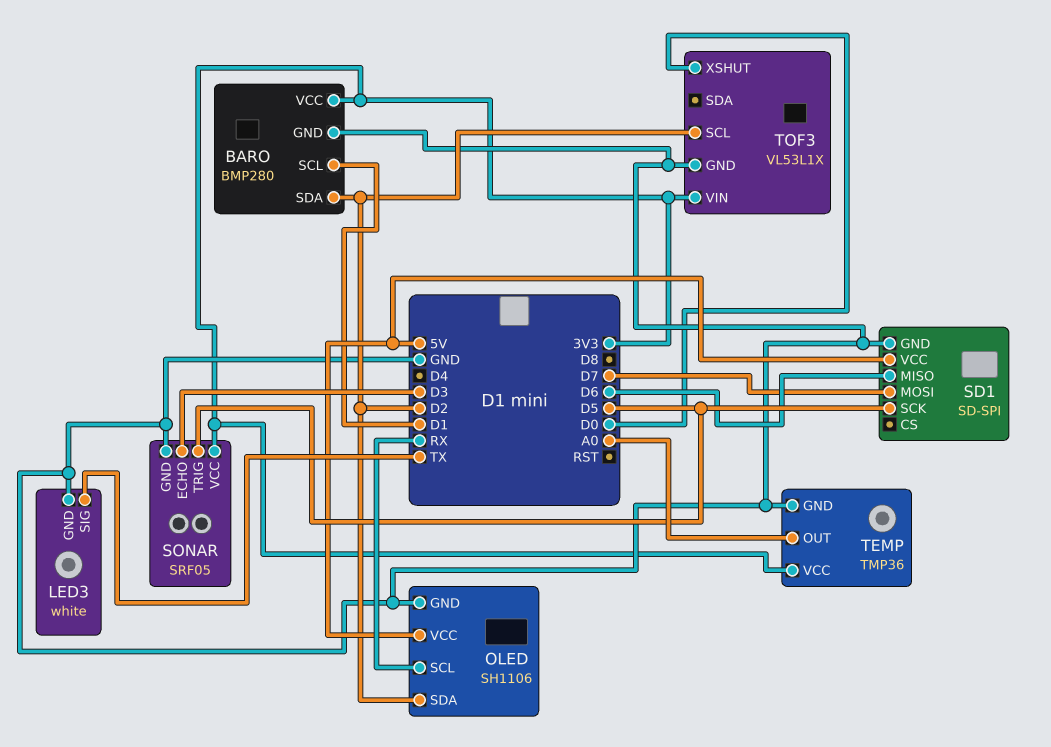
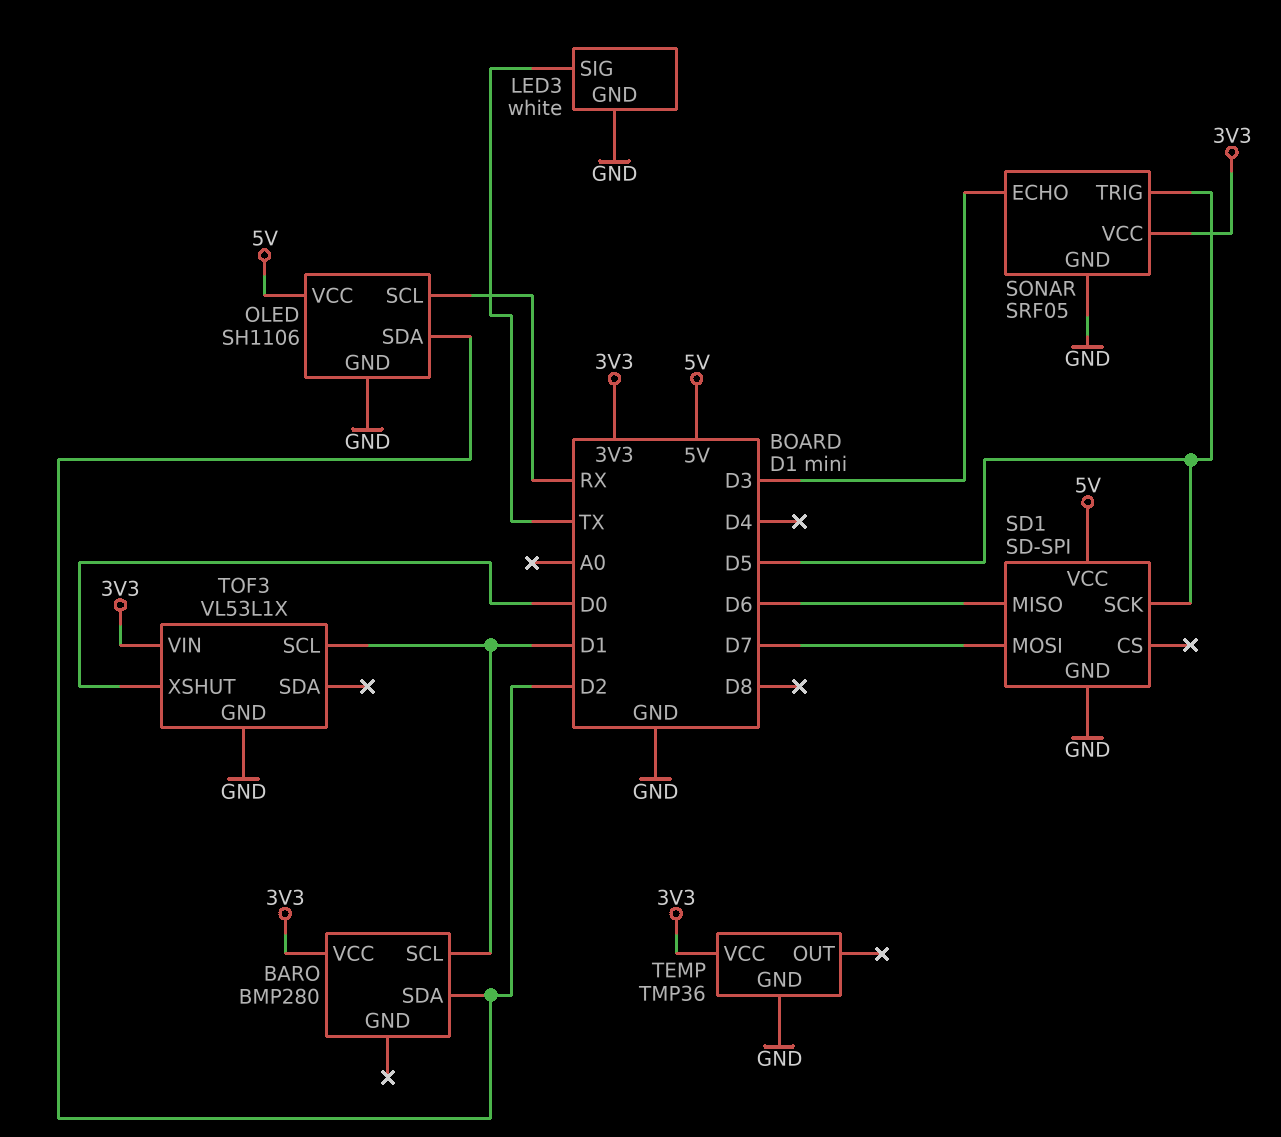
BARO pin GND: GND -> none
TEMP pin OUT: A0 -> none
TOF3 pin SCL: D2 -> D1

